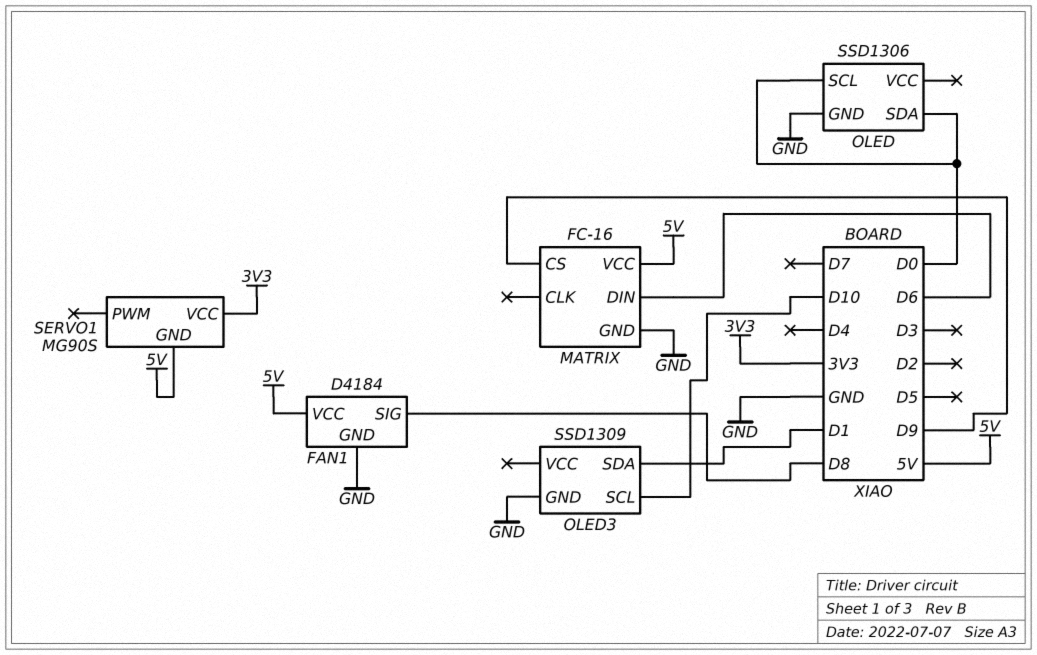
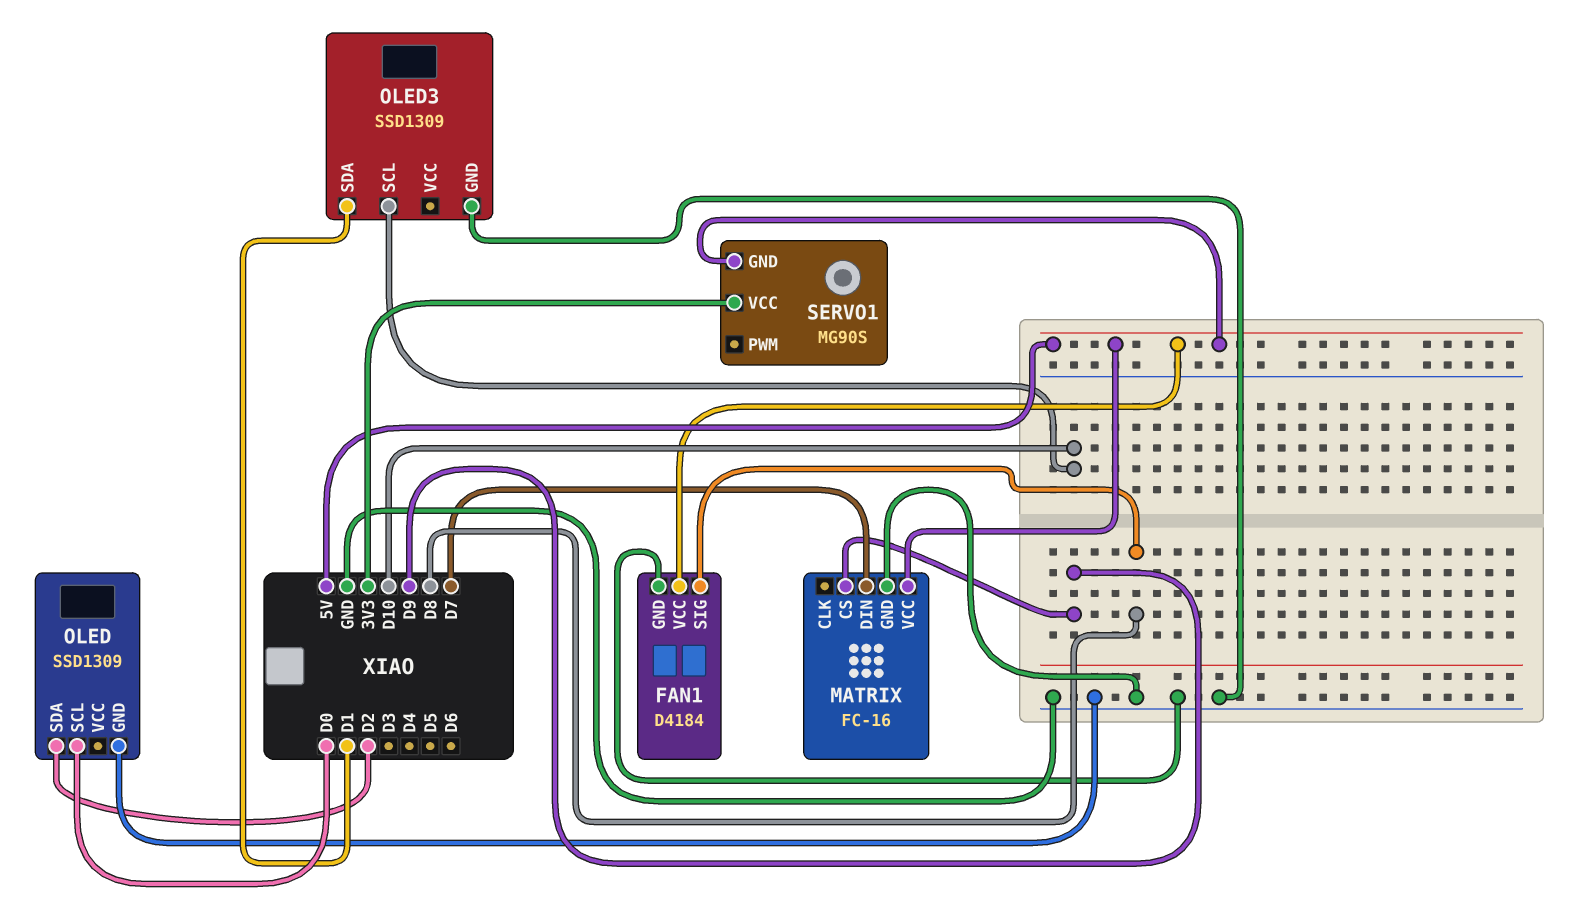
MATRIX pin DIN: D6 -> D7
OLED: SSD1306 -> SSD1309
OLED pin SDA: D0 -> D2

